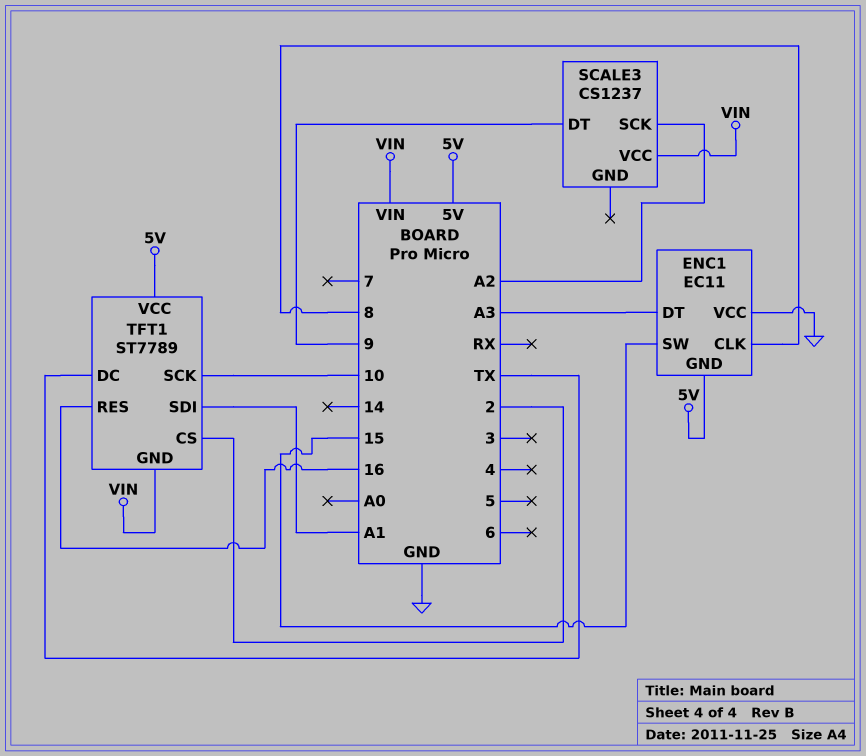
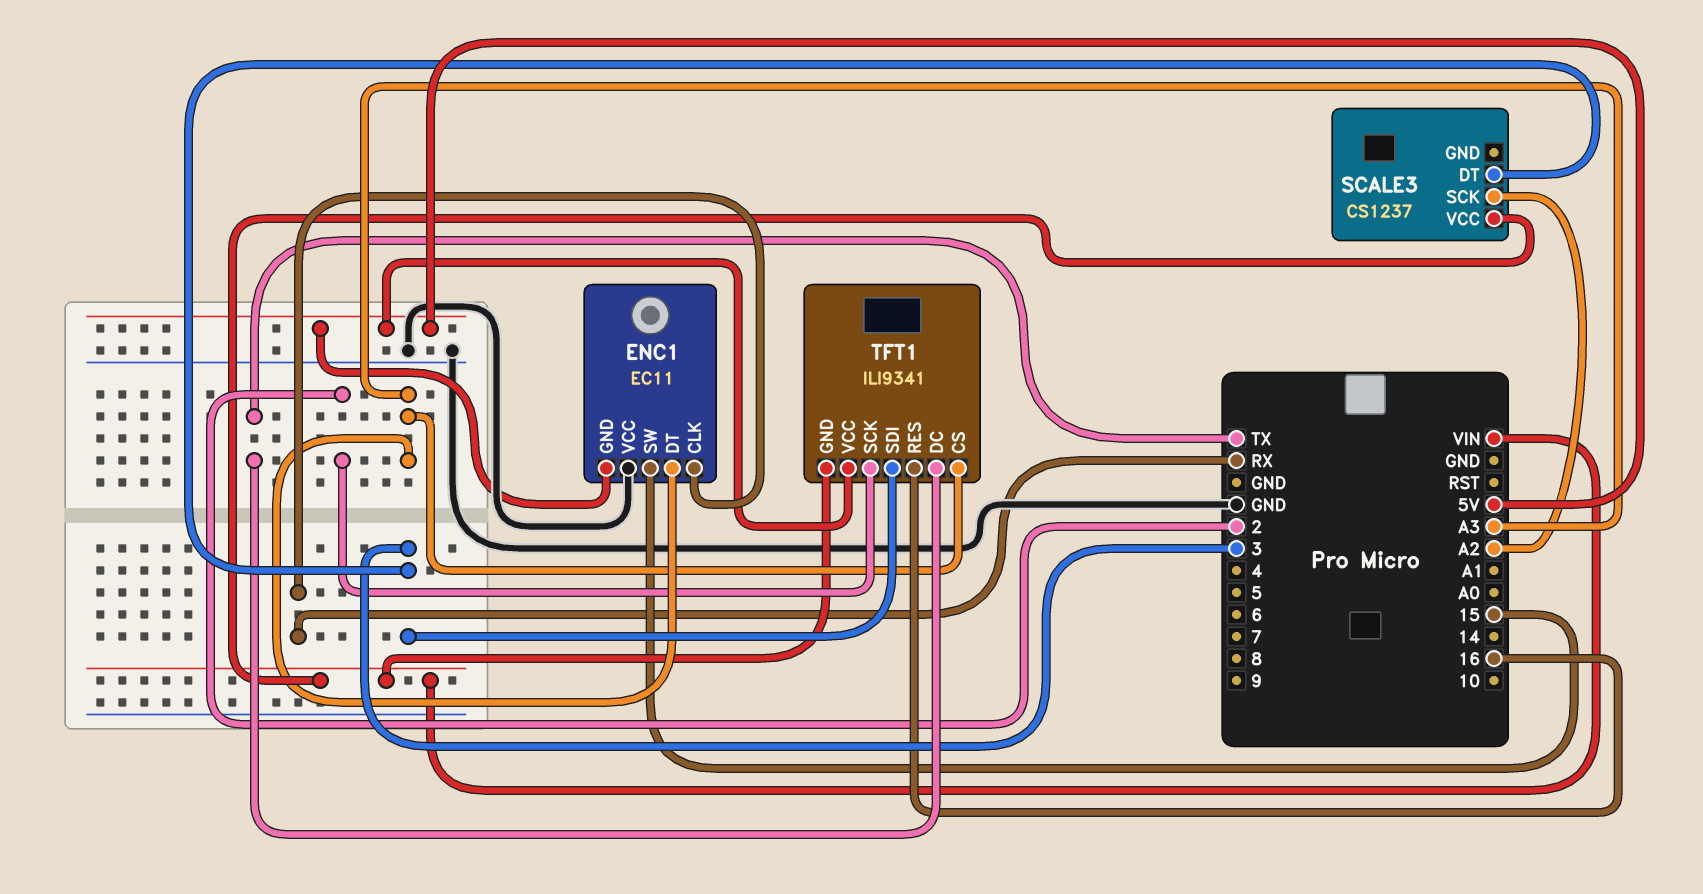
ENC1 pin CLK: 8 -> RX
SCALE3 pin DT: 9 -> 3
TFT1: ST7789 -> ILI9341
TFT1 pin CS: 2 -> A3
TFT1 pin SCK: 10 -> 2
TFT1 pin SDI: A1 -> 3

